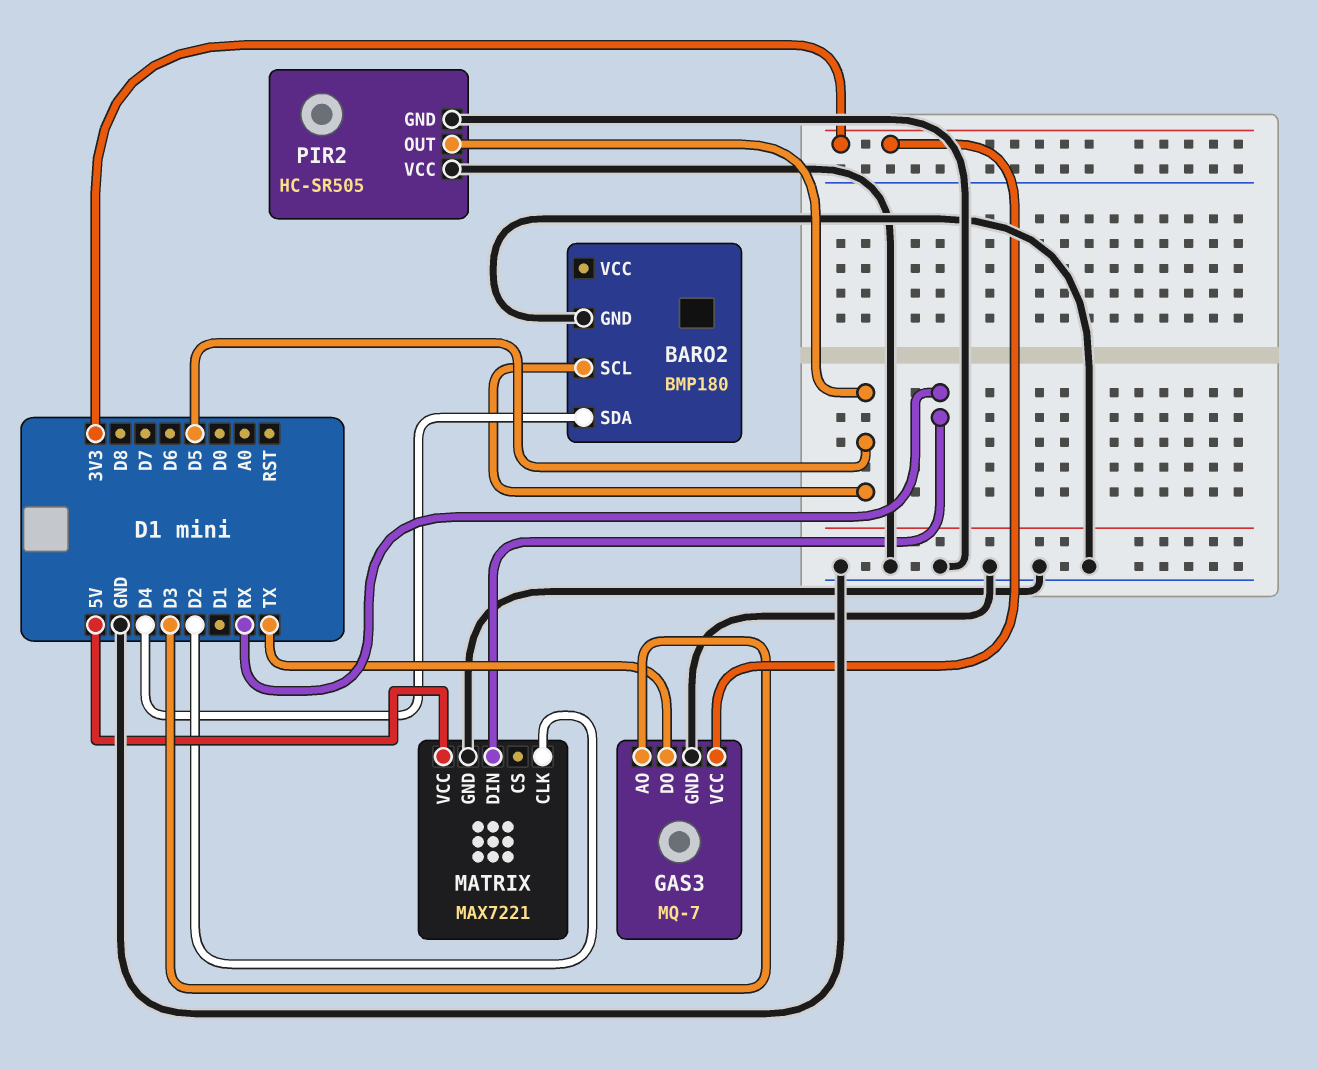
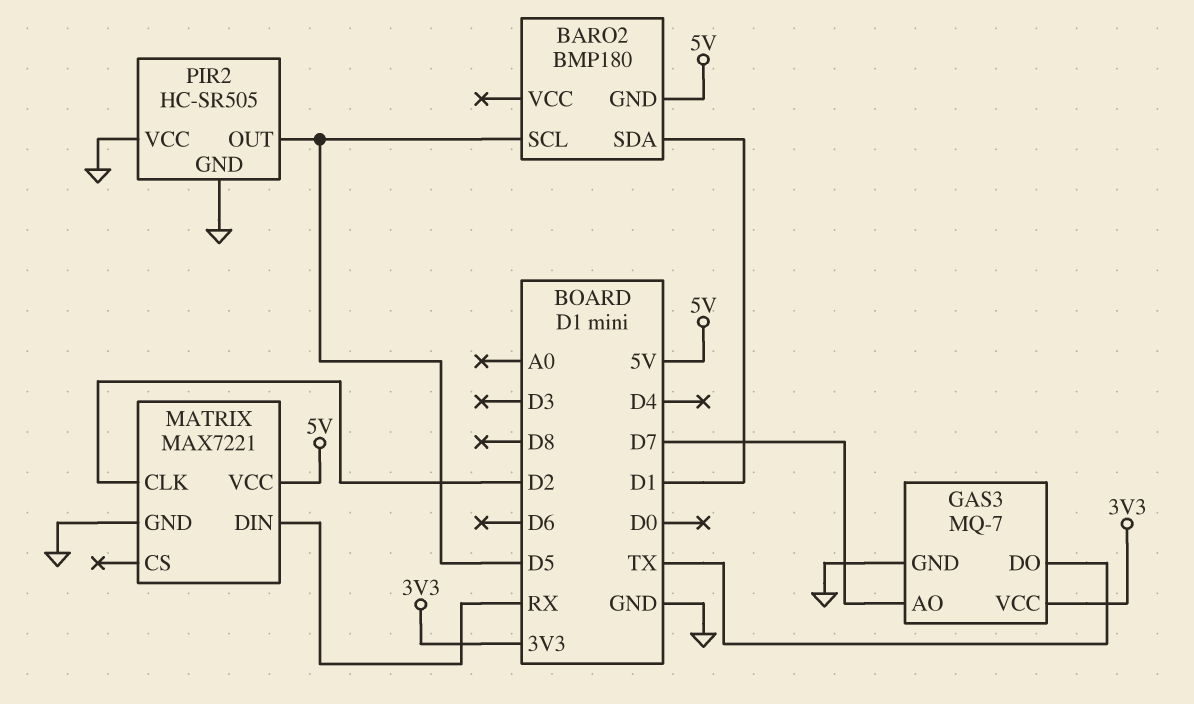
BARO2 pin GND: GND -> 5V
BARO2 pin SDA: D4 -> D1
GAS3 pin AO: D3 -> D7

